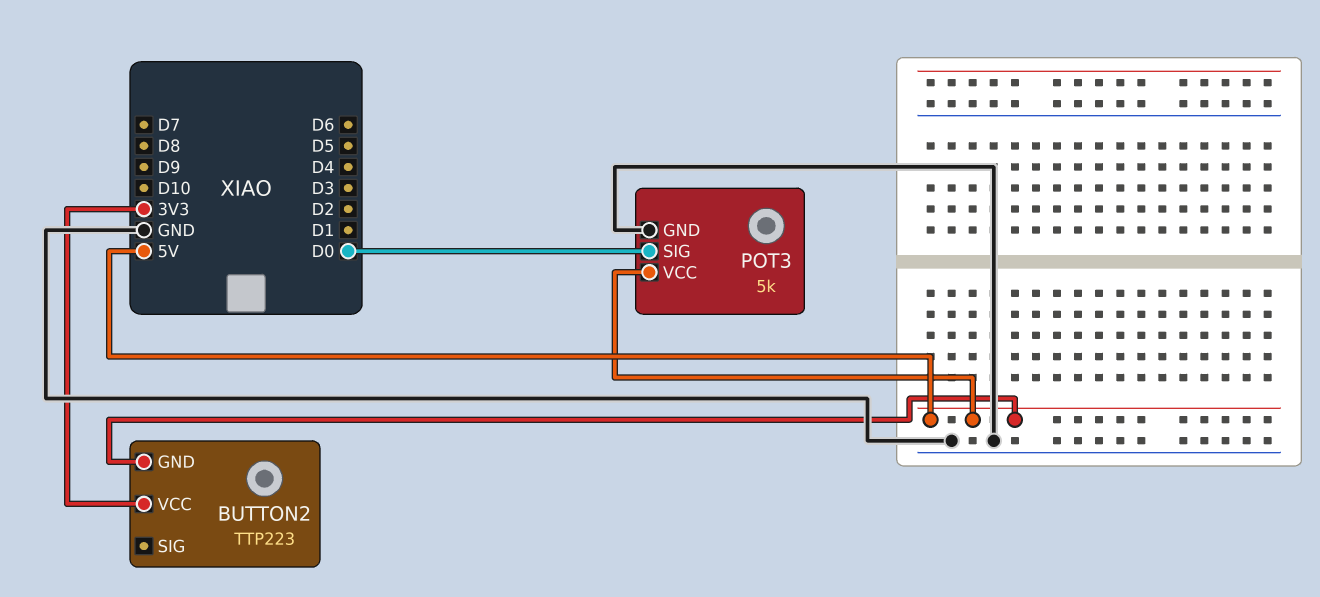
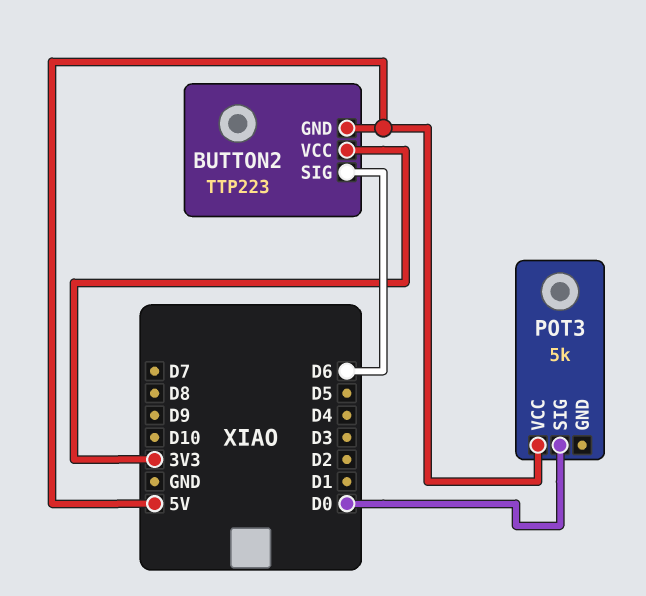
BUTTON2 pin SIG: none -> D6
POT3 pin GND: GND -> none

